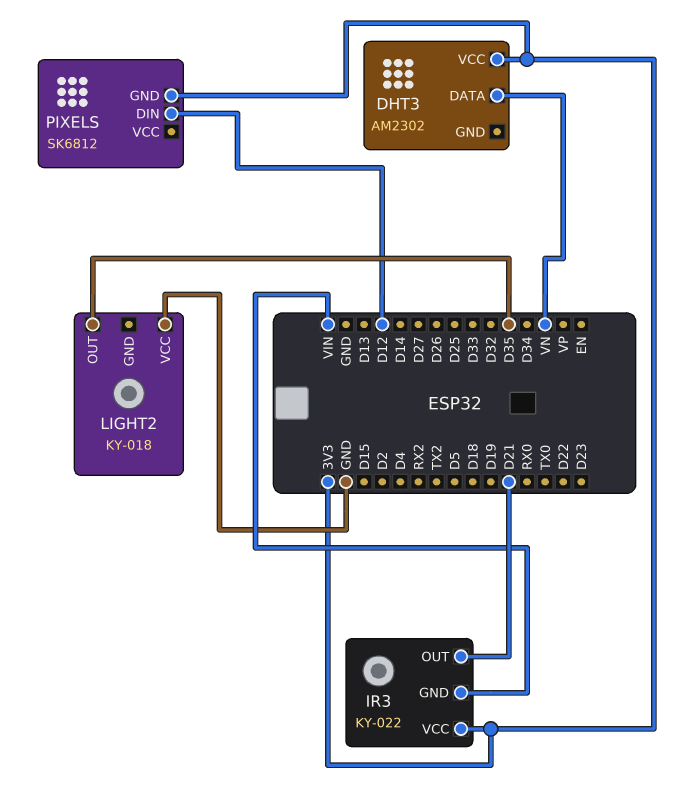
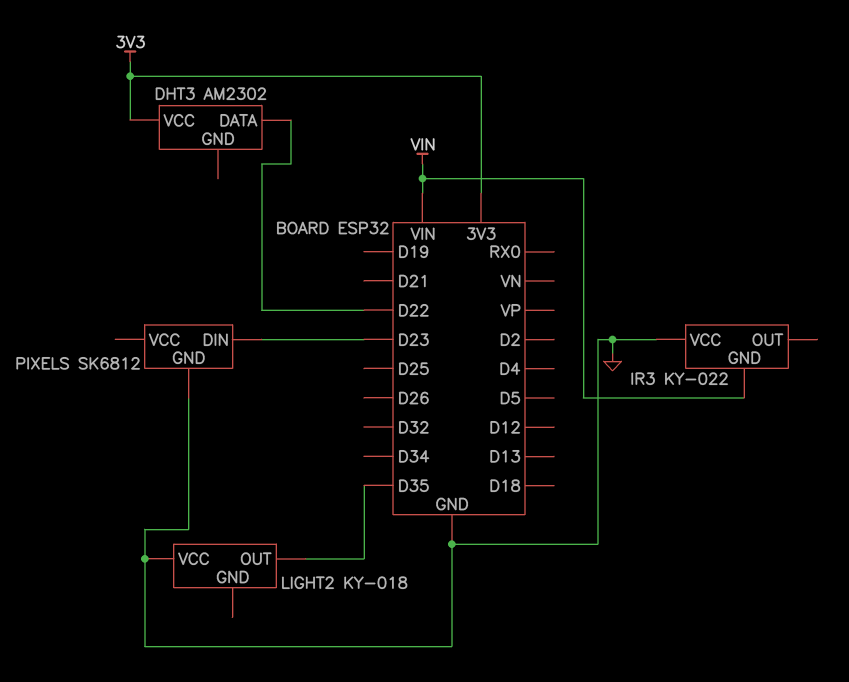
DHT3 pin DATA: VN -> D22
IR3 pin OUT: D21 -> none
IR3 pin VCC: 3V3 -> GND
PIXELS pin DIN: D12 -> D23
PIXELS pin GND: 3V3 -> GND

